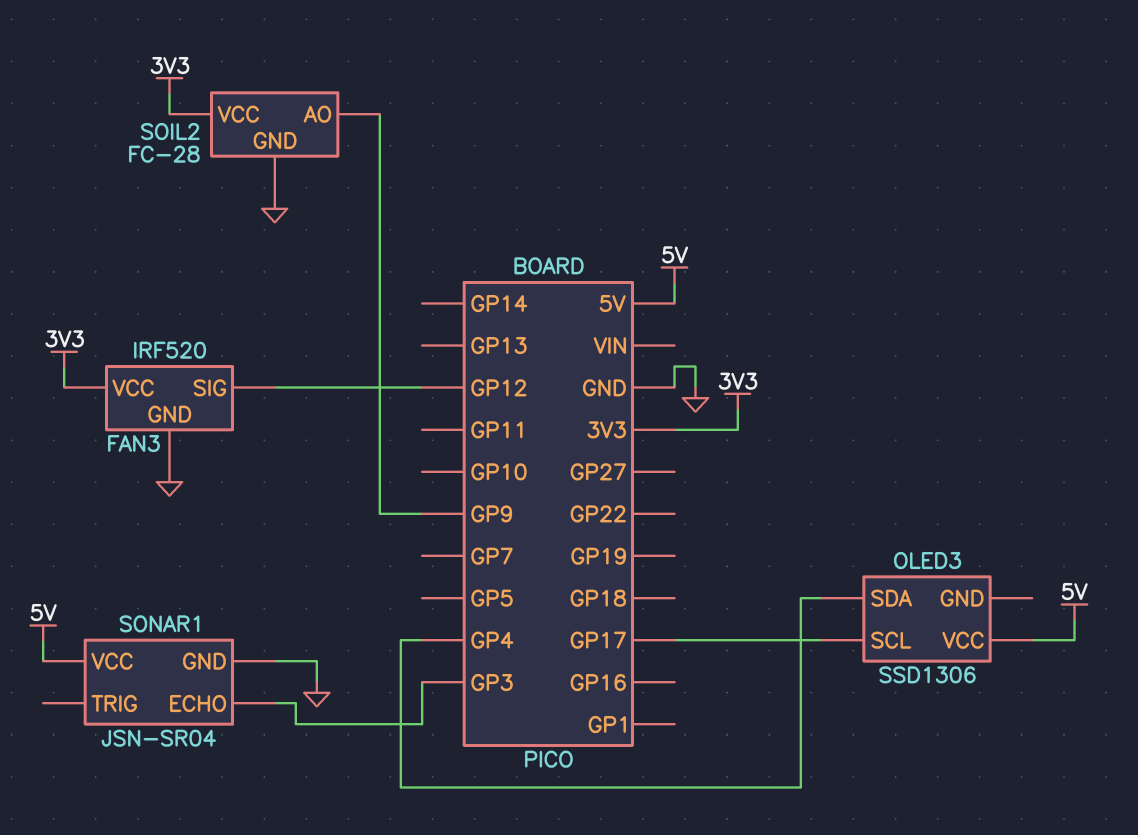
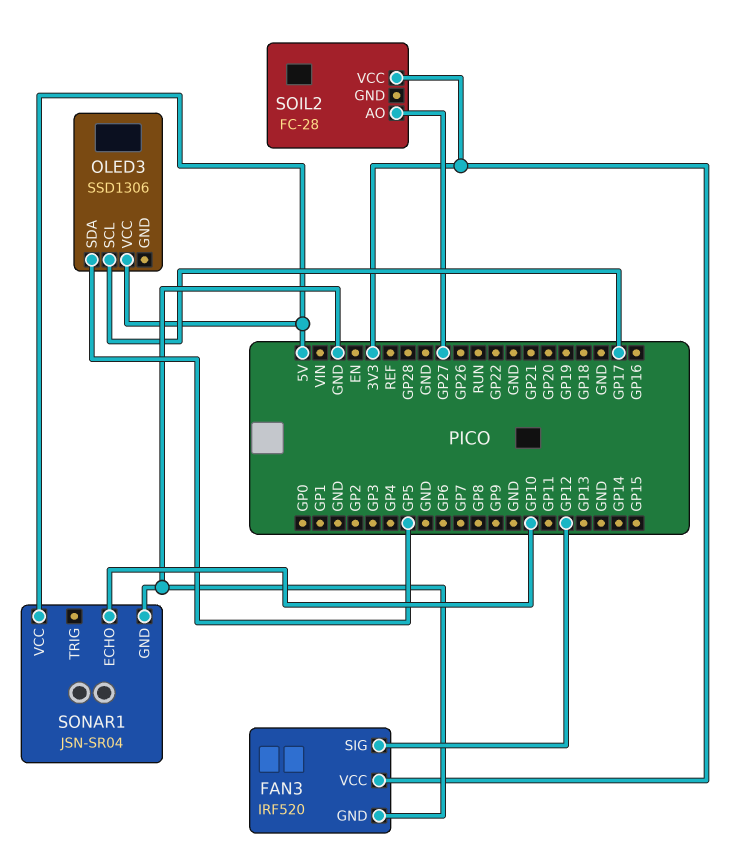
OLED3 pin SDA: GP4 -> GP5
SOIL2 pin AO: GP9 -> GP27
SOIL2 pin GND: GND -> none
SONAR1 pin ECHO: GP3 -> GP10

